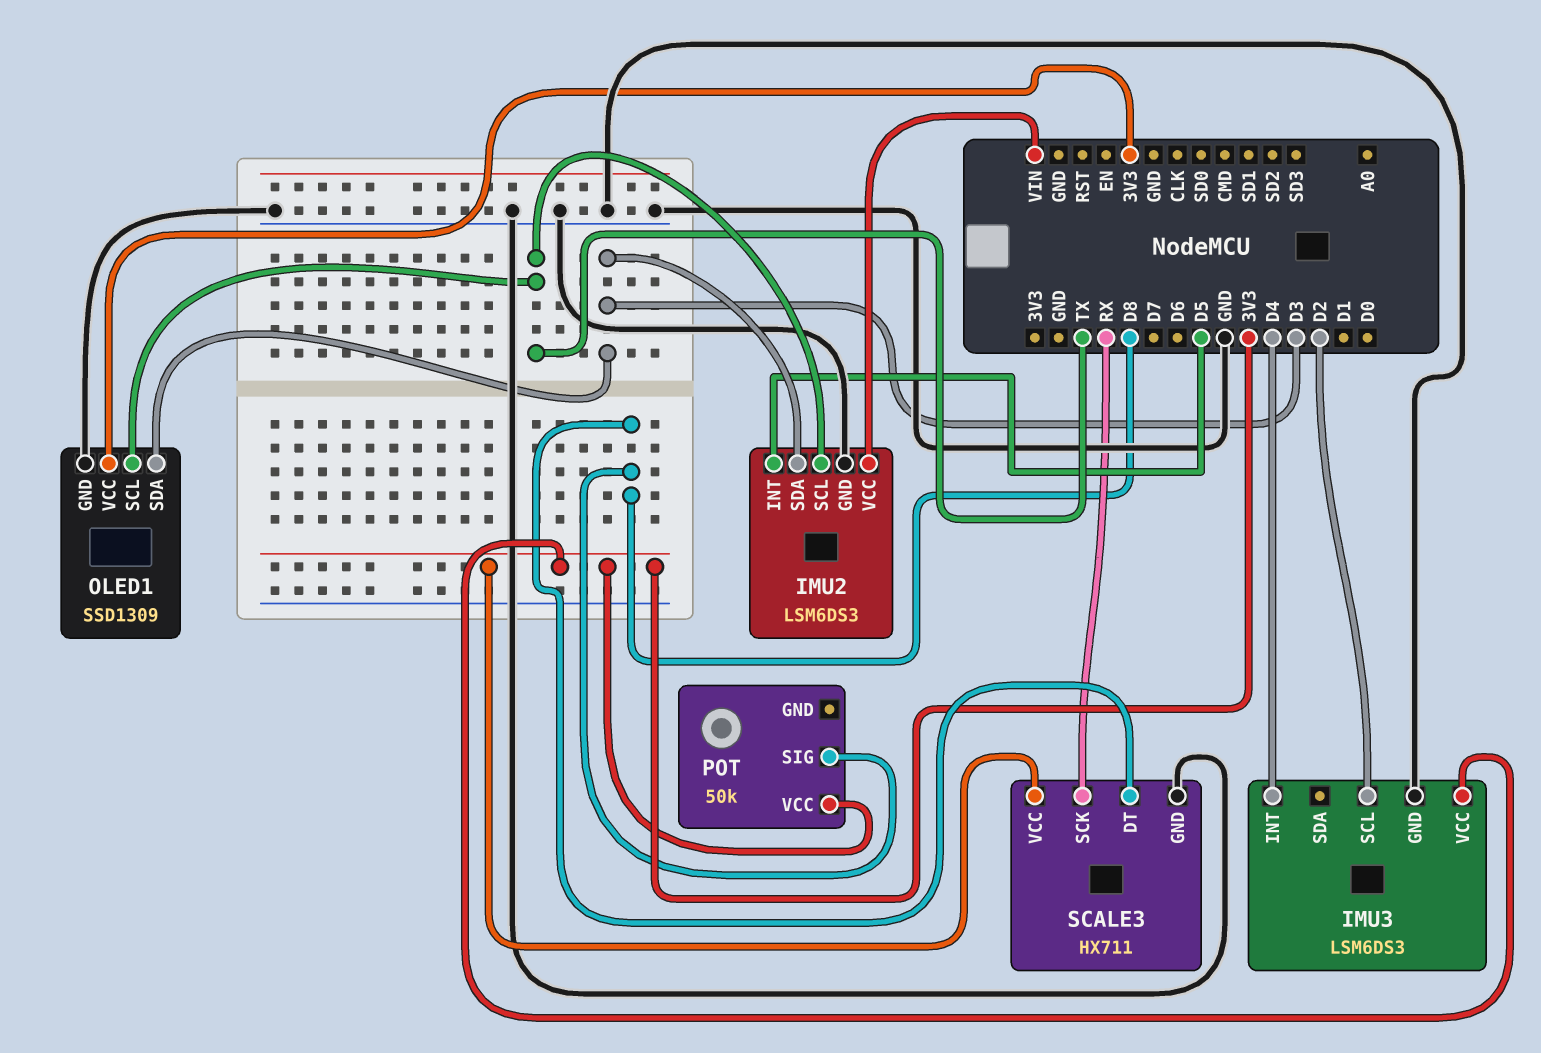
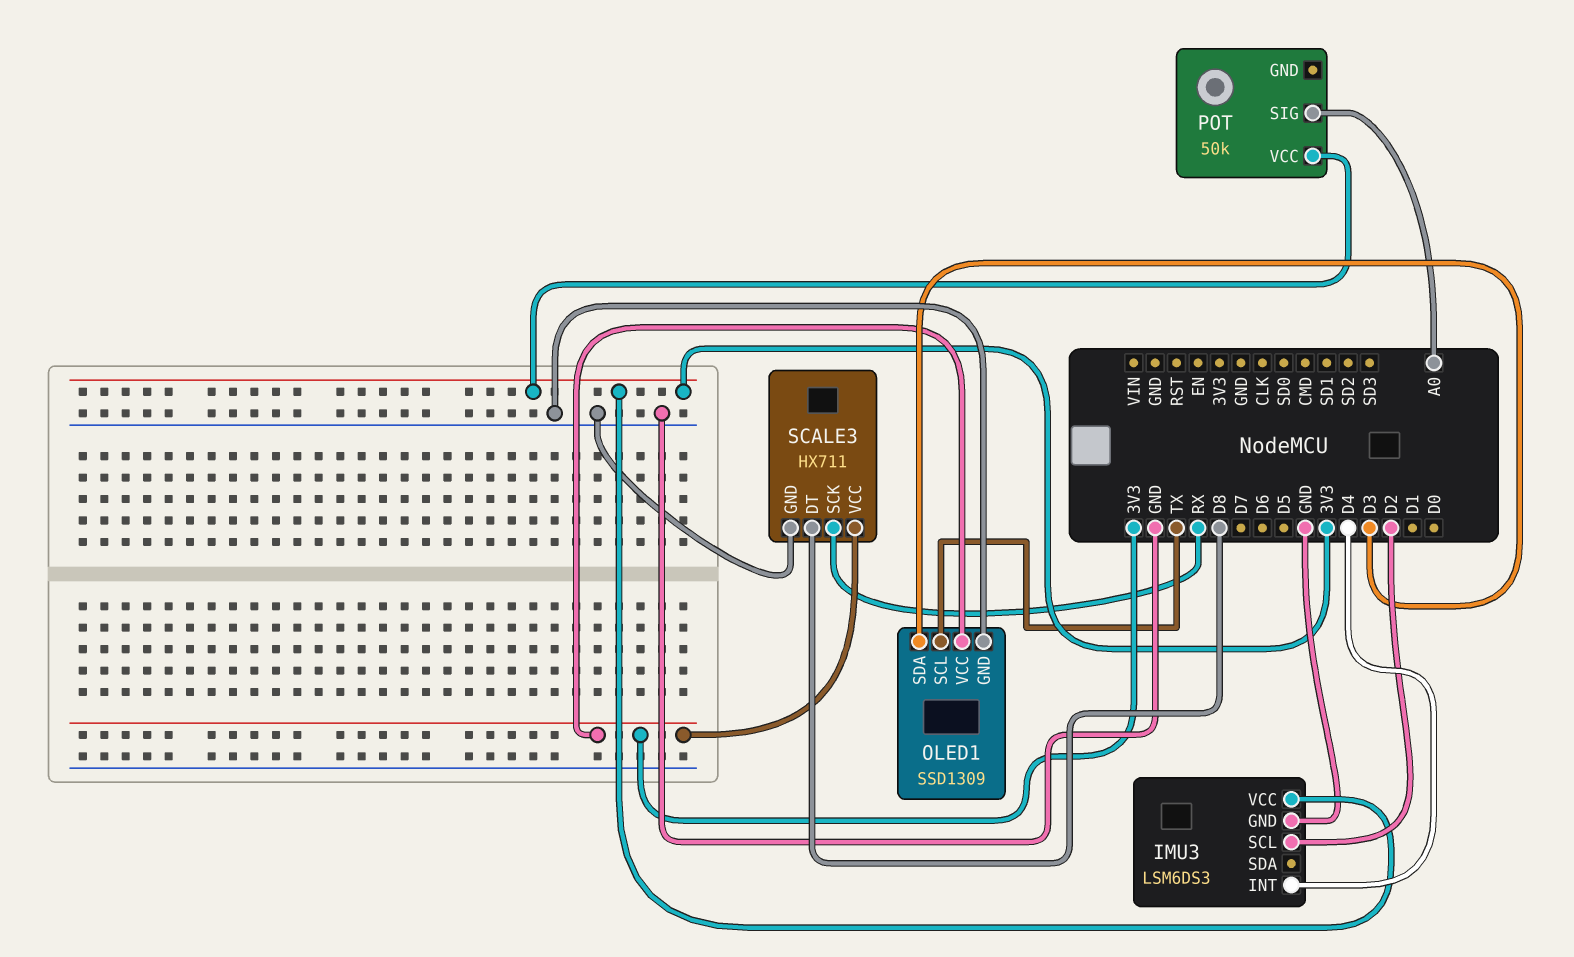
IMU2: LSM6DS3 -> none
IMU2 pin GND: GND -> none
IMU2 pin INT: D5 -> none
IMU2 pin SCL: TX -> none
IMU2 pin SDA: D3 -> none
IMU2 pin VCC: VIN -> none
POT pin SIG: D8 -> A0

